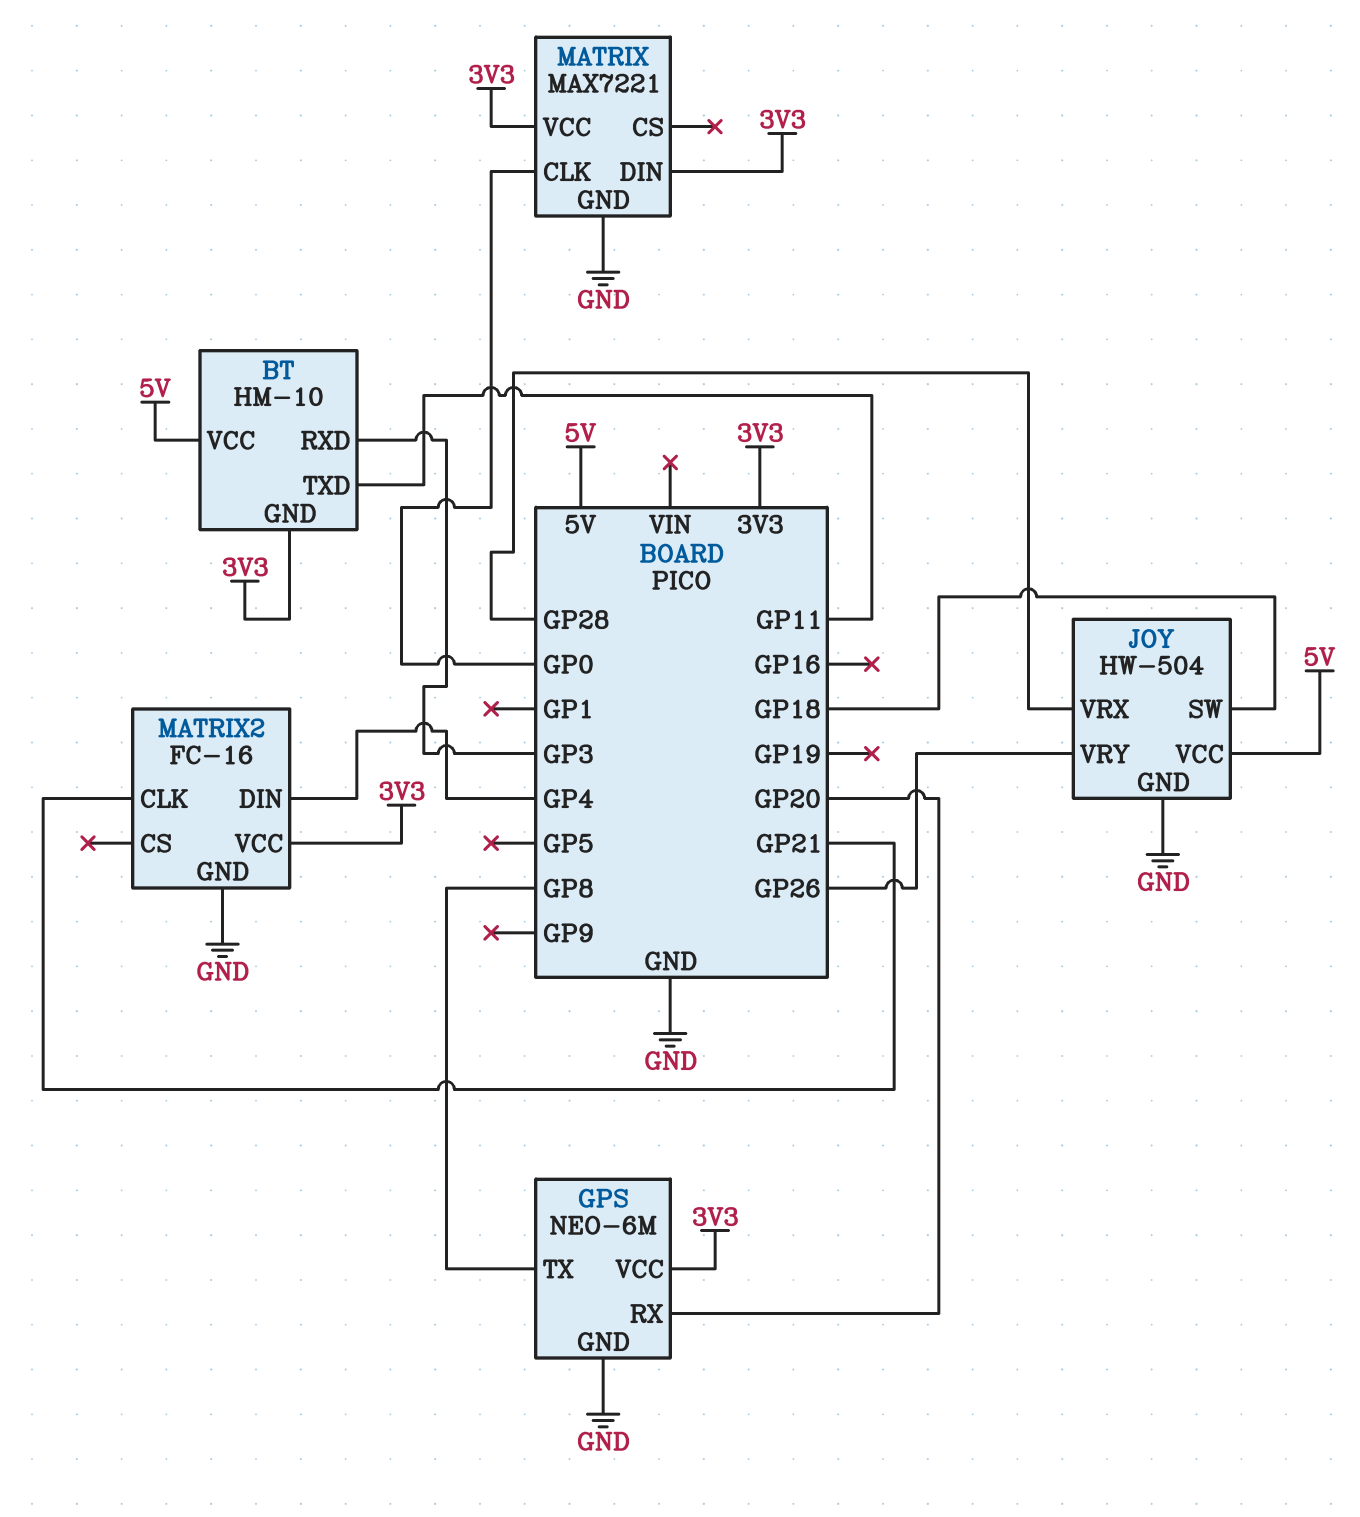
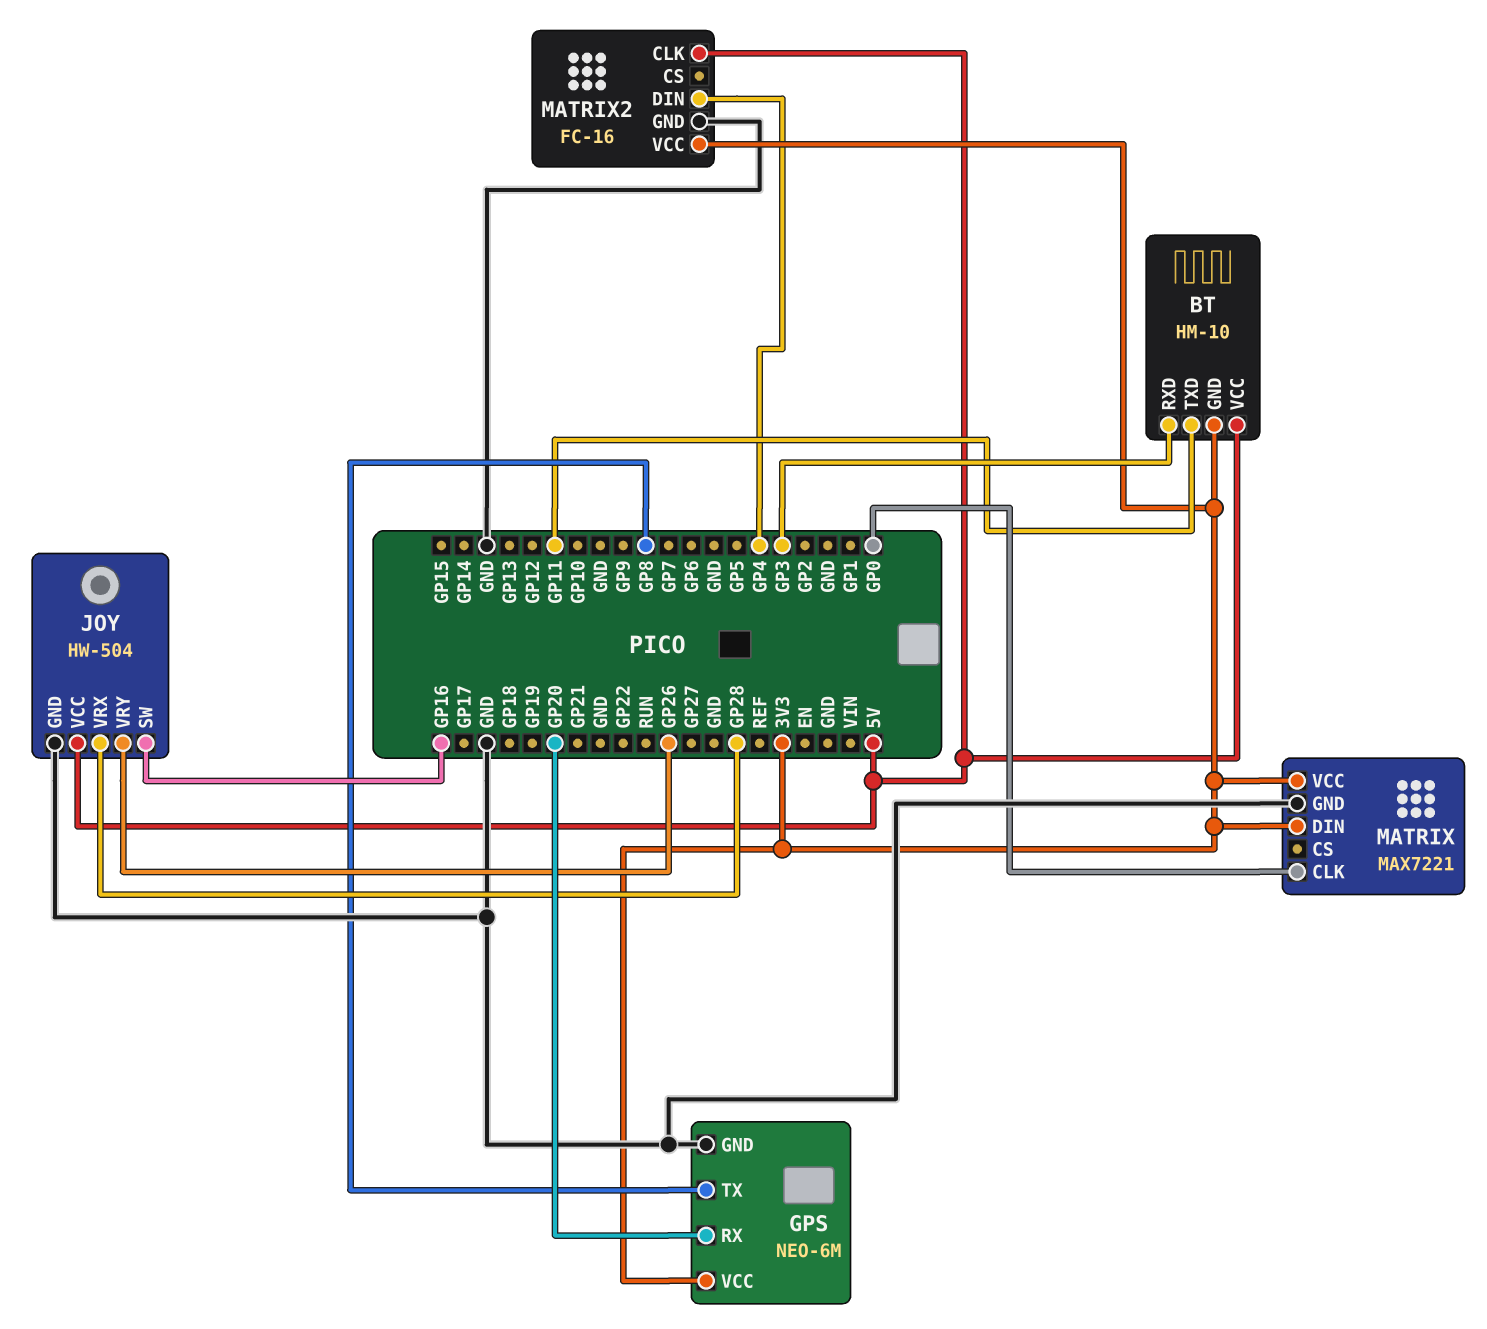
JOY pin SW: GP18 -> GP16
MATRIX2 pin CLK: GP21 -> 5V

